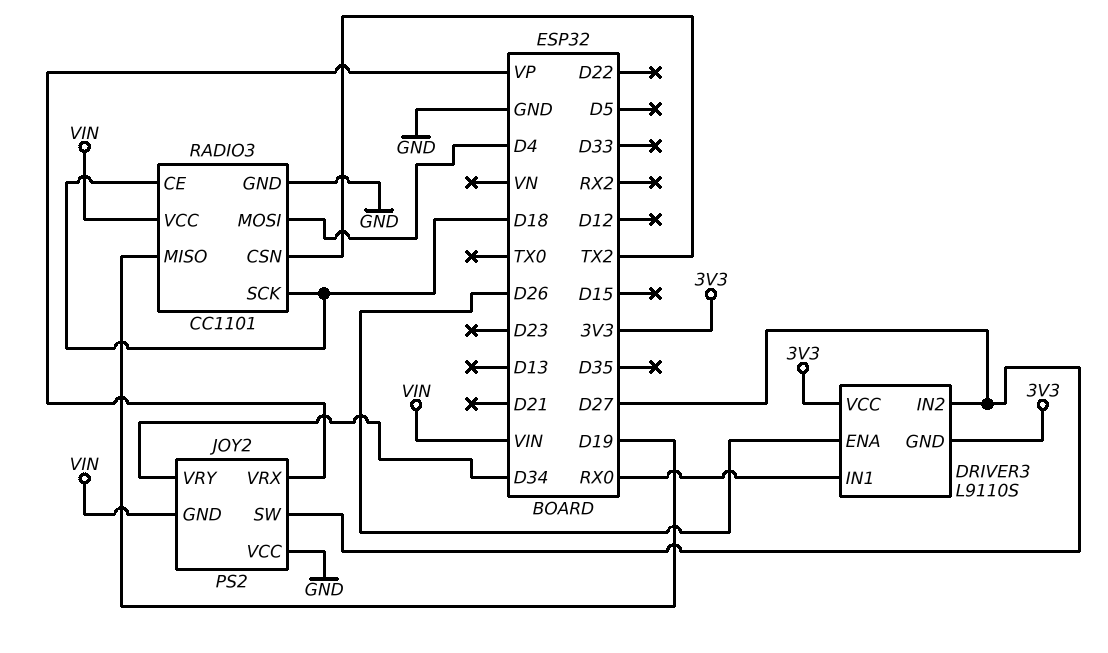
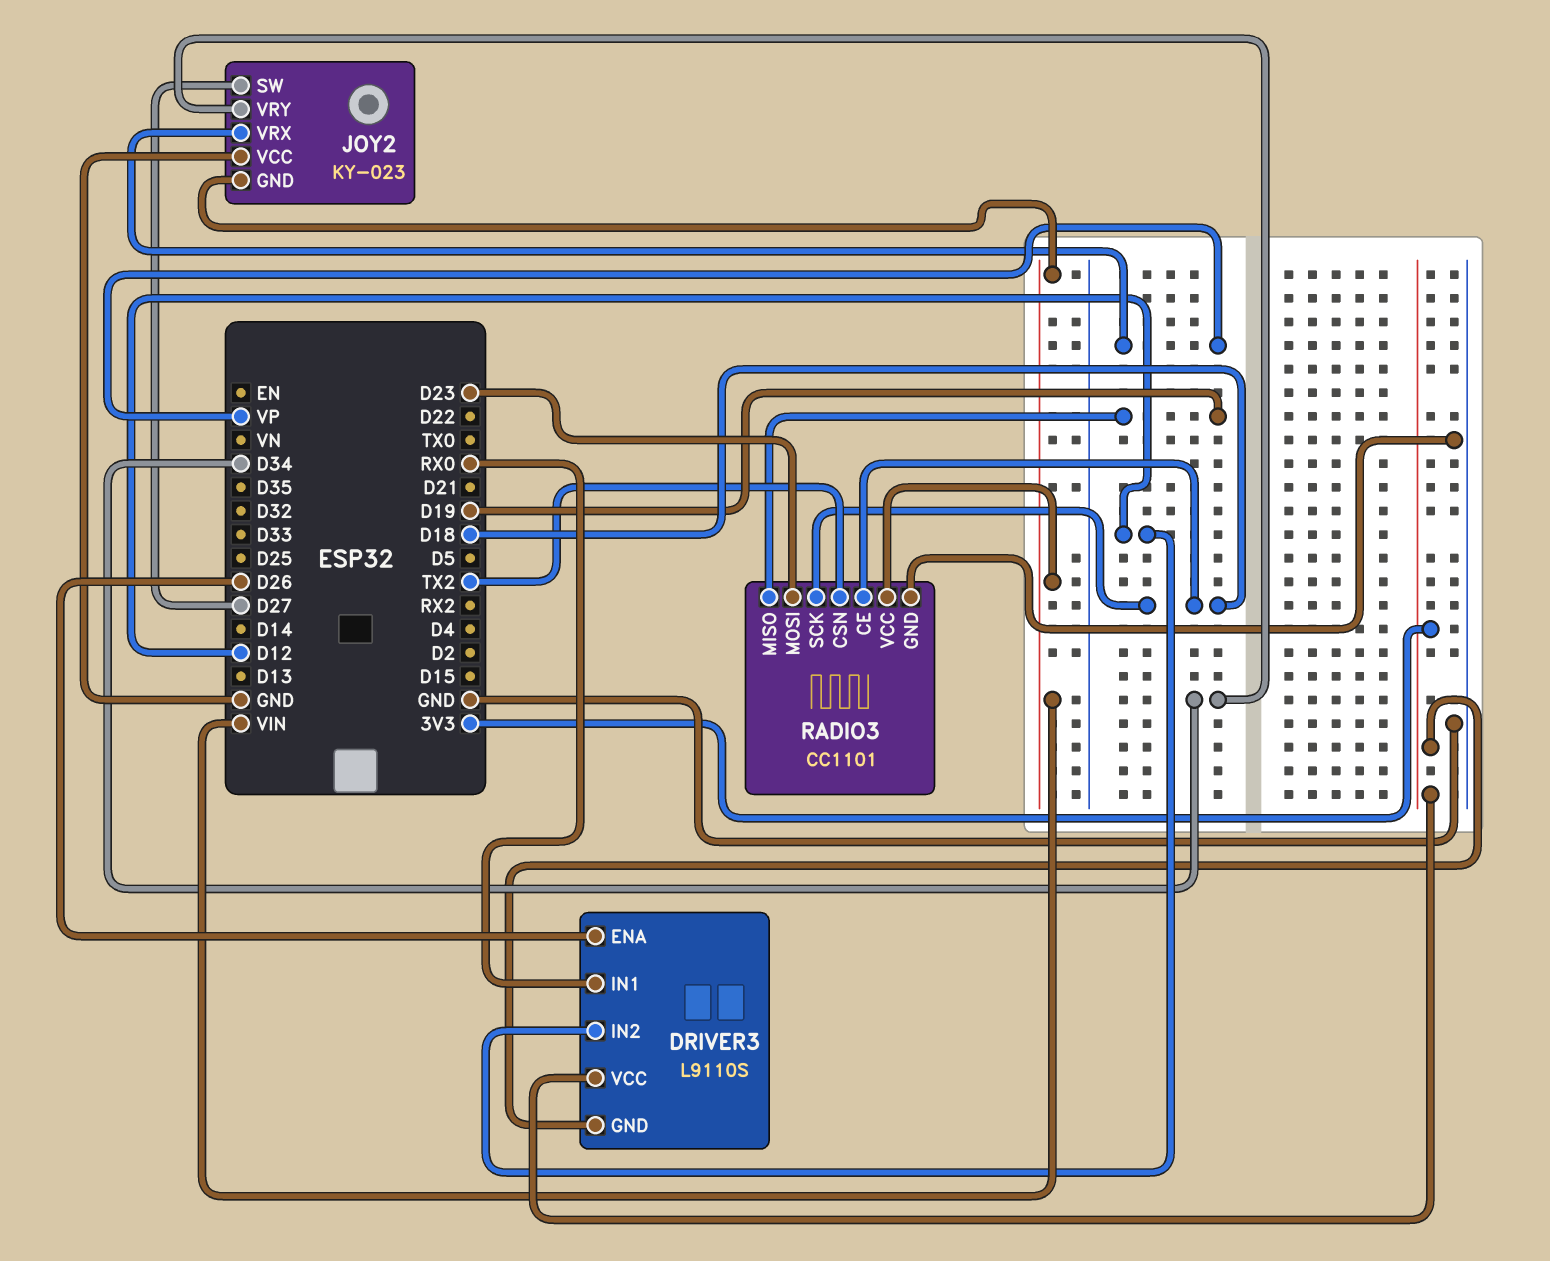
DRIVER3 pin IN2: D27 -> D12
JOY2: PS2 -> KY-023
RADIO3 pin MOSI: D4 -> D23

